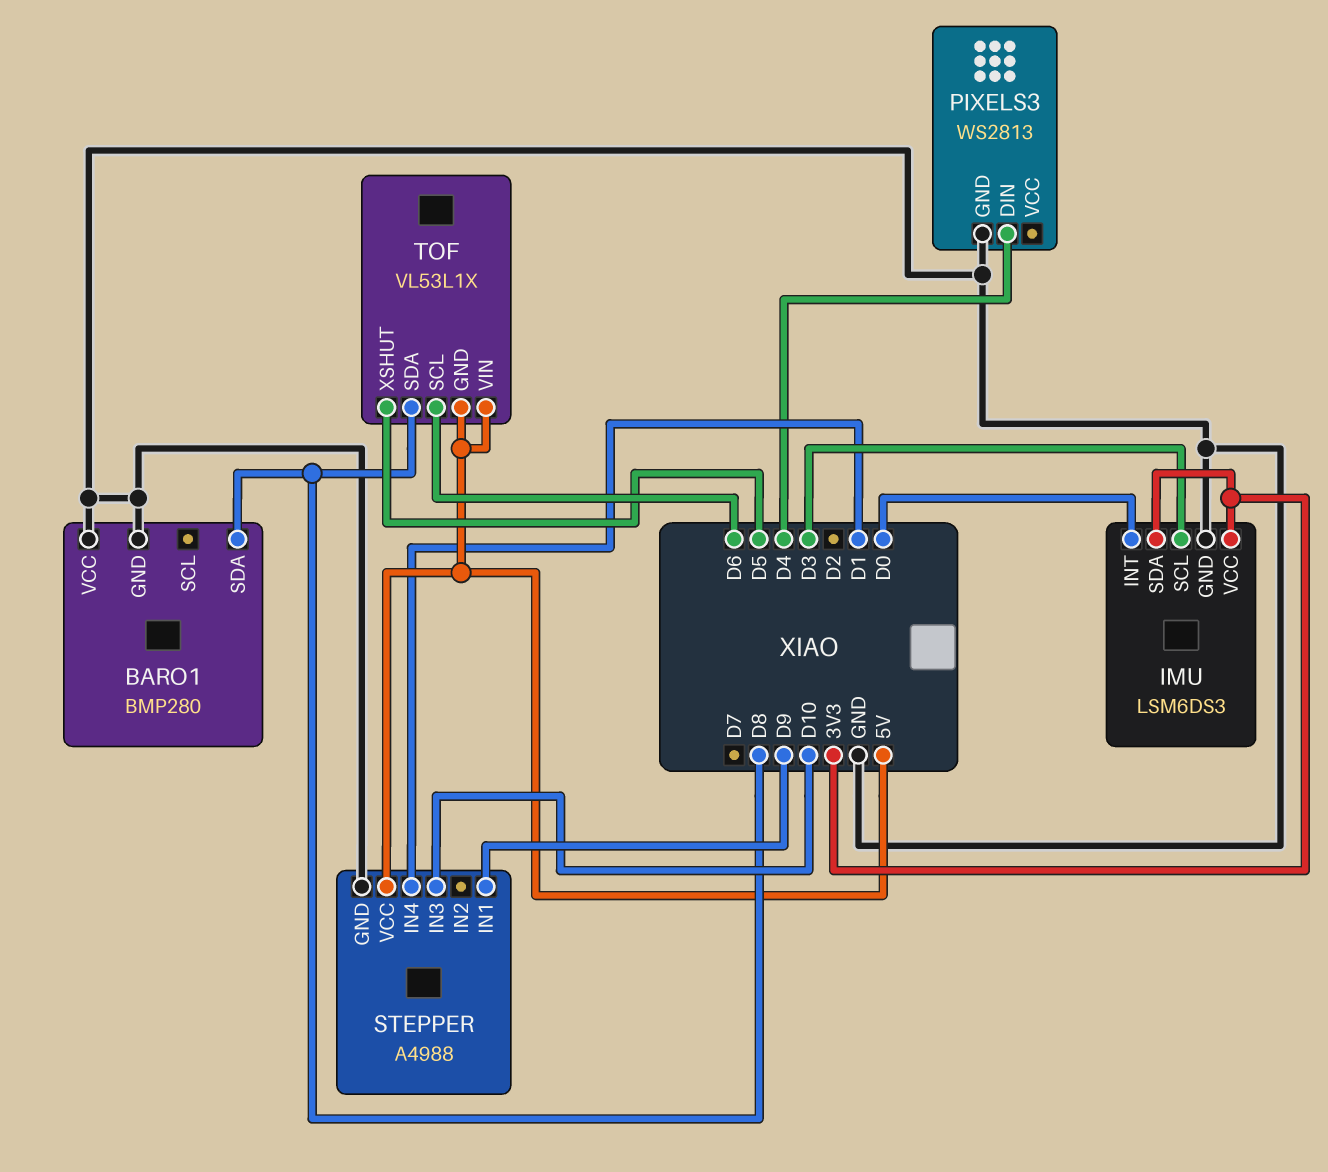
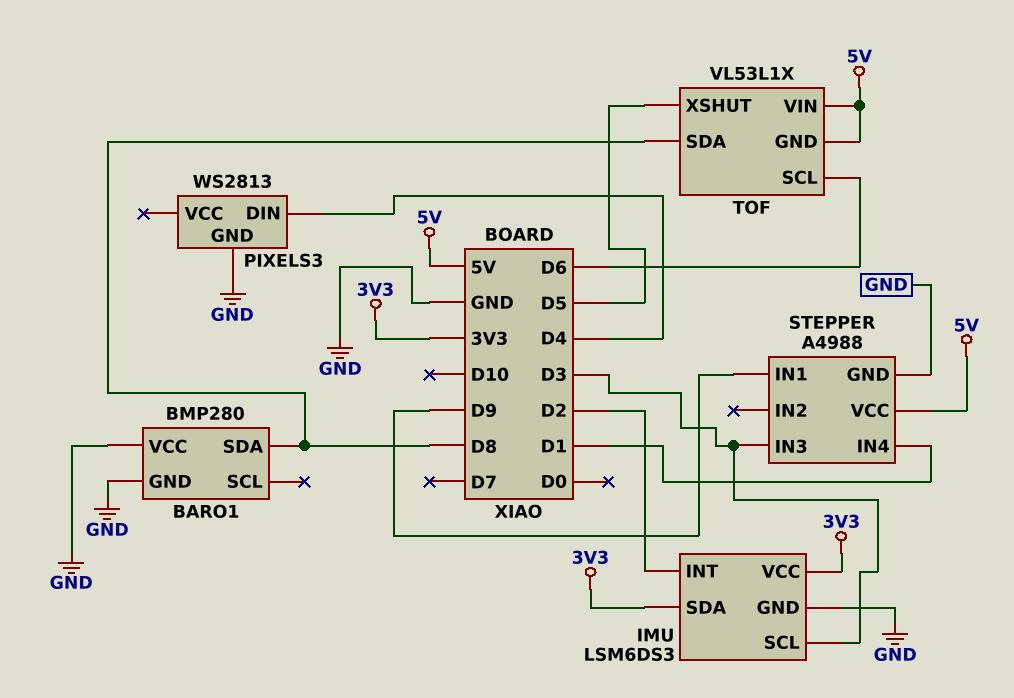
IMU pin INT: D0 -> D2
STEPPER pin IN3: D10 -> D3

